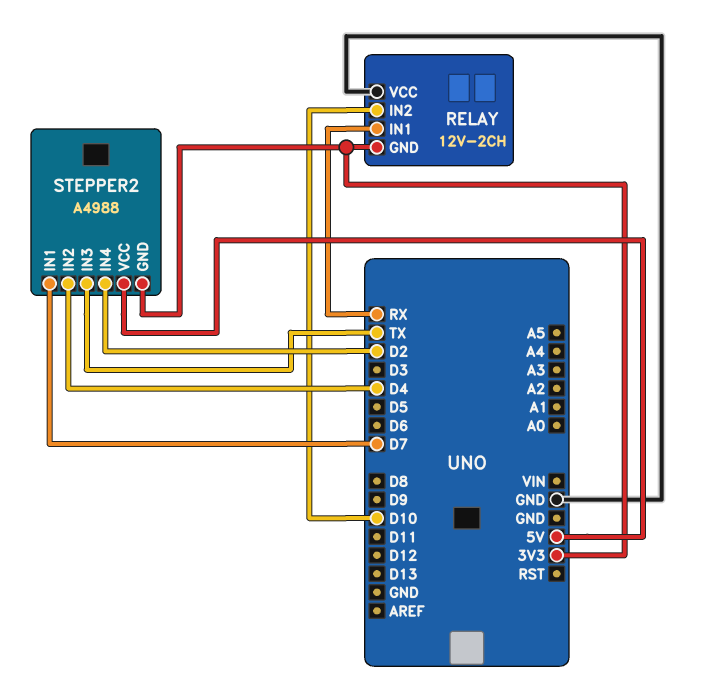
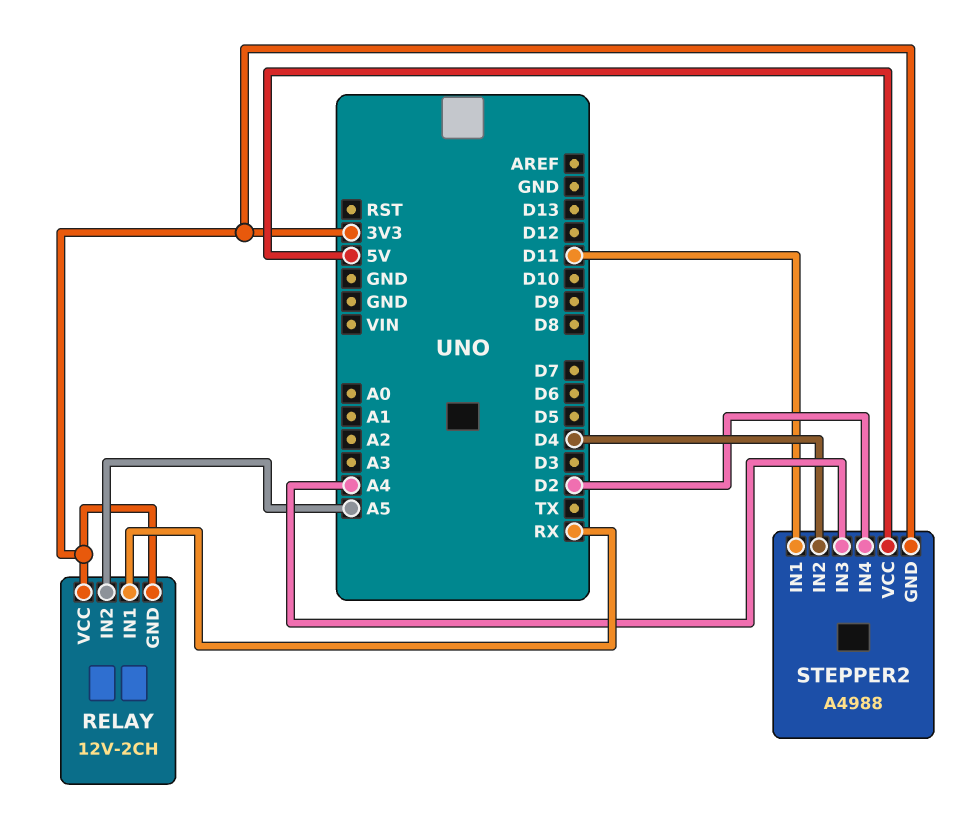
RELAY pin IN2: D10 -> A5
RELAY pin VCC: GND -> 3V3
STEPPER2 pin IN1: D7 -> D11
STEPPER2 pin IN3: TX -> A4

